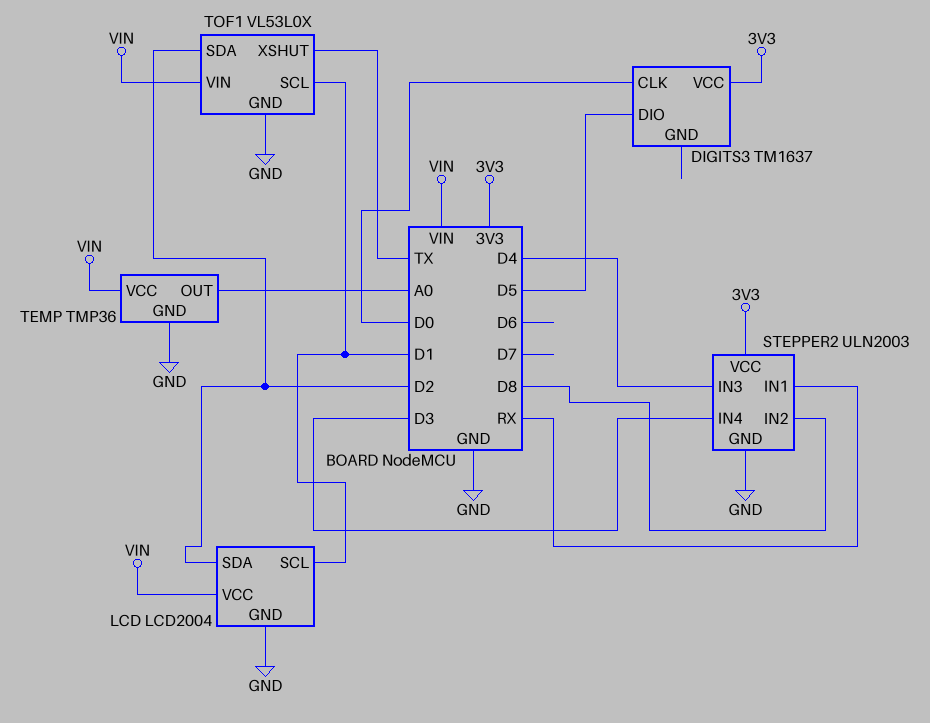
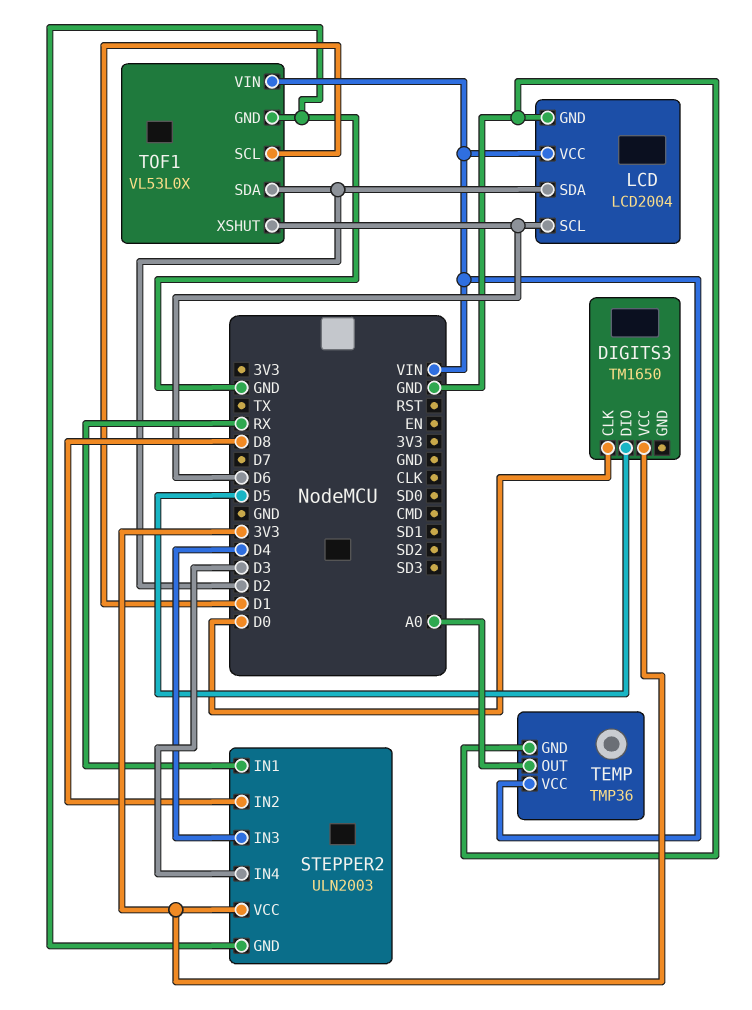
DIGITS3: TM1637 -> TM1650
LCD pin SCL: D1 -> D6
TOF1 pin XSHUT: TX -> D6

